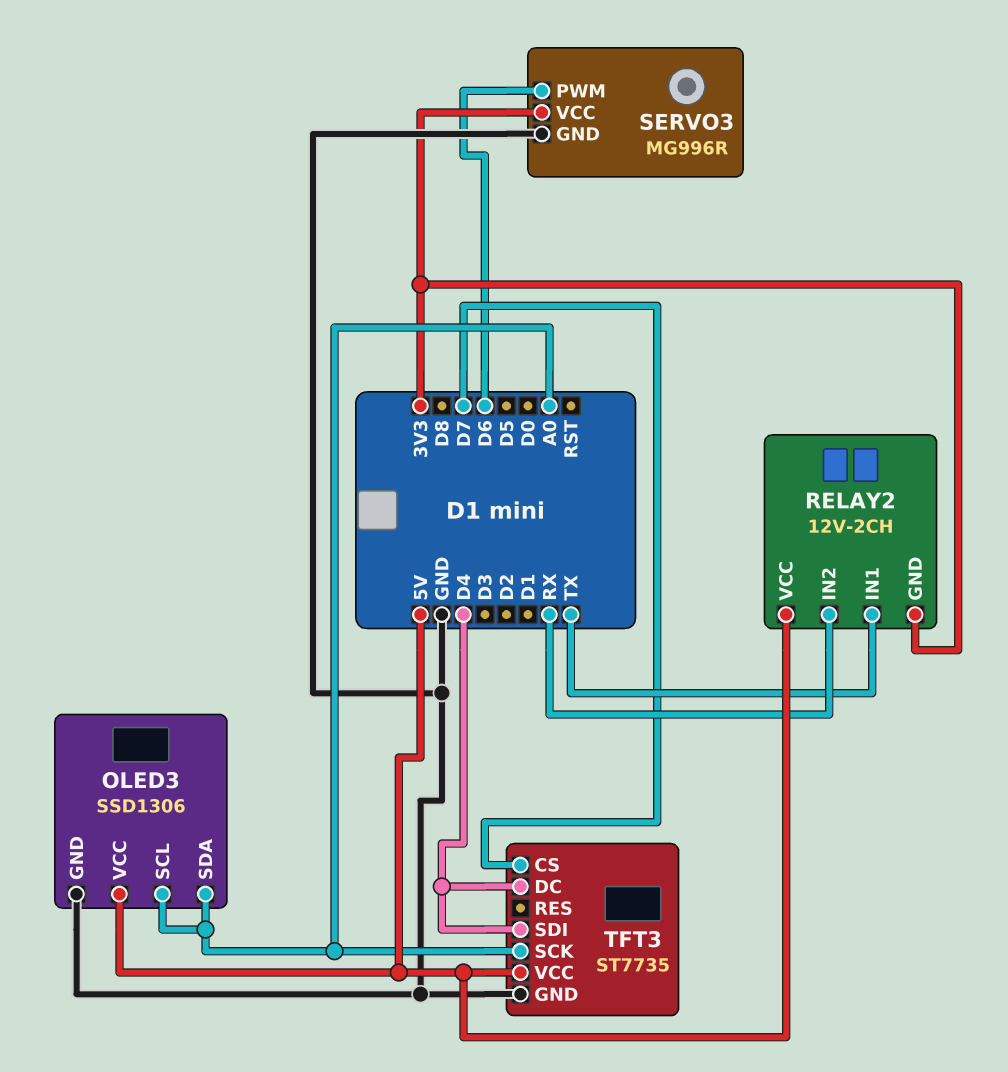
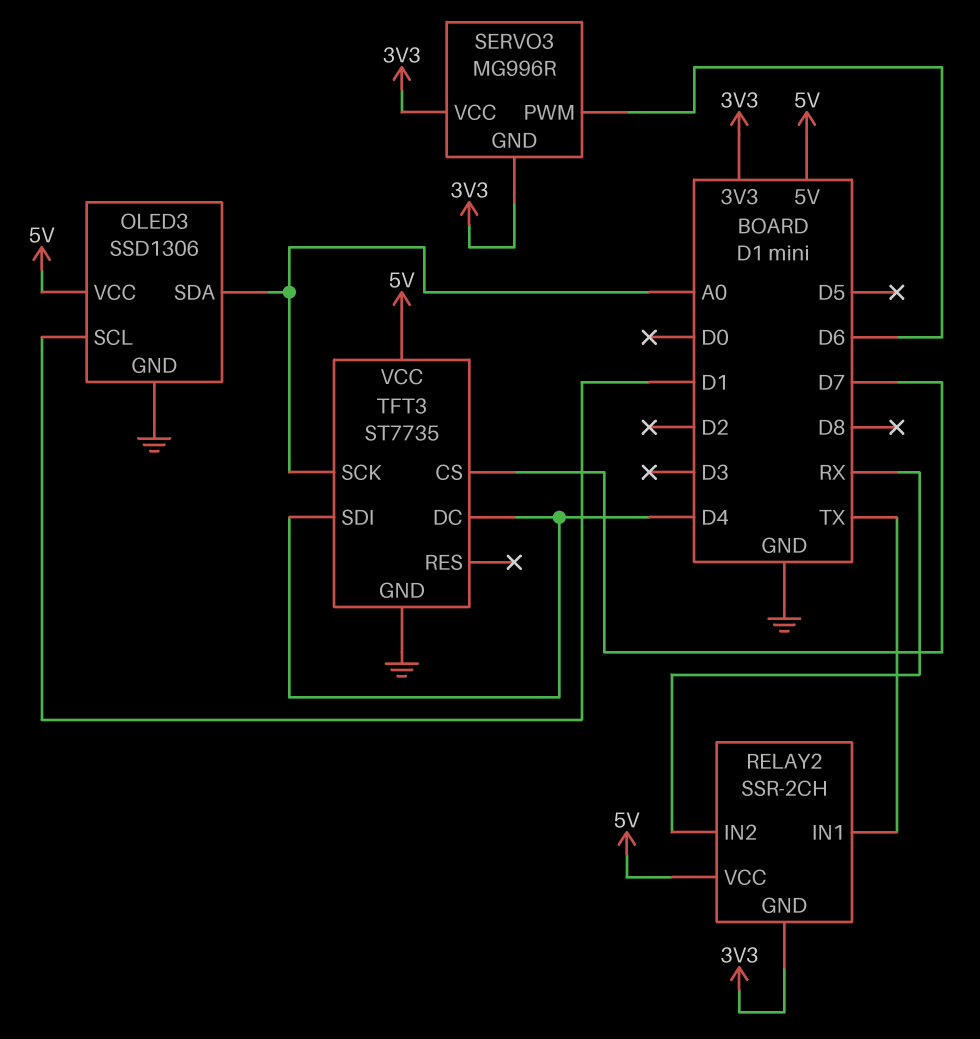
OLED3 pin SCL: A0 -> D1
RELAY2: 12V-2CH -> SSR-2CH
SERVO3 pin GND: GND -> 3V3

